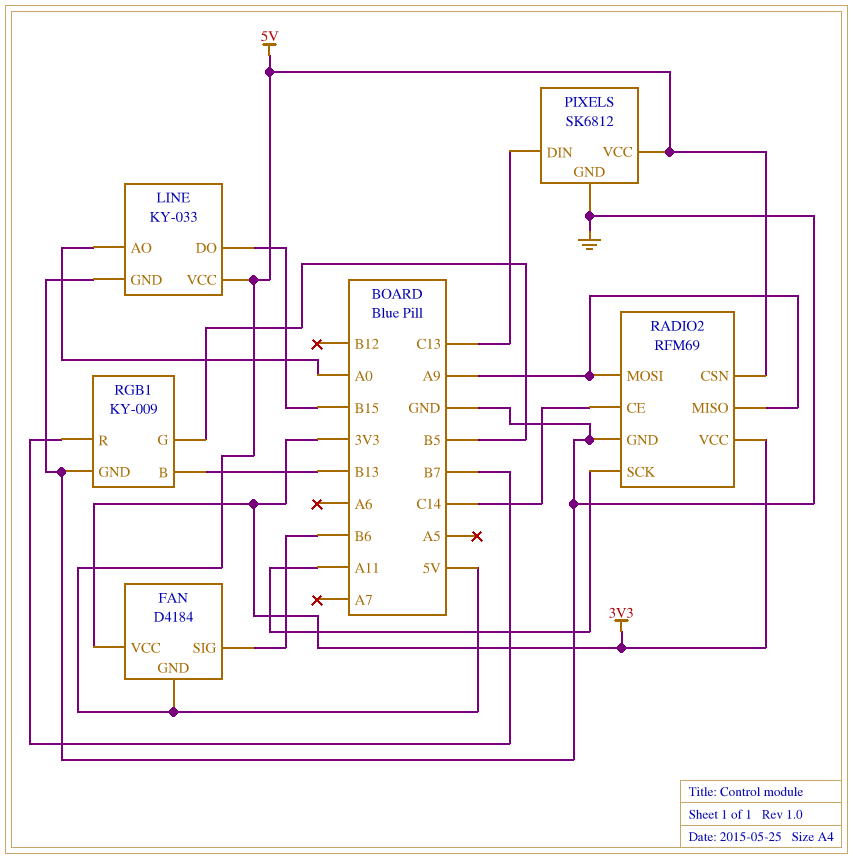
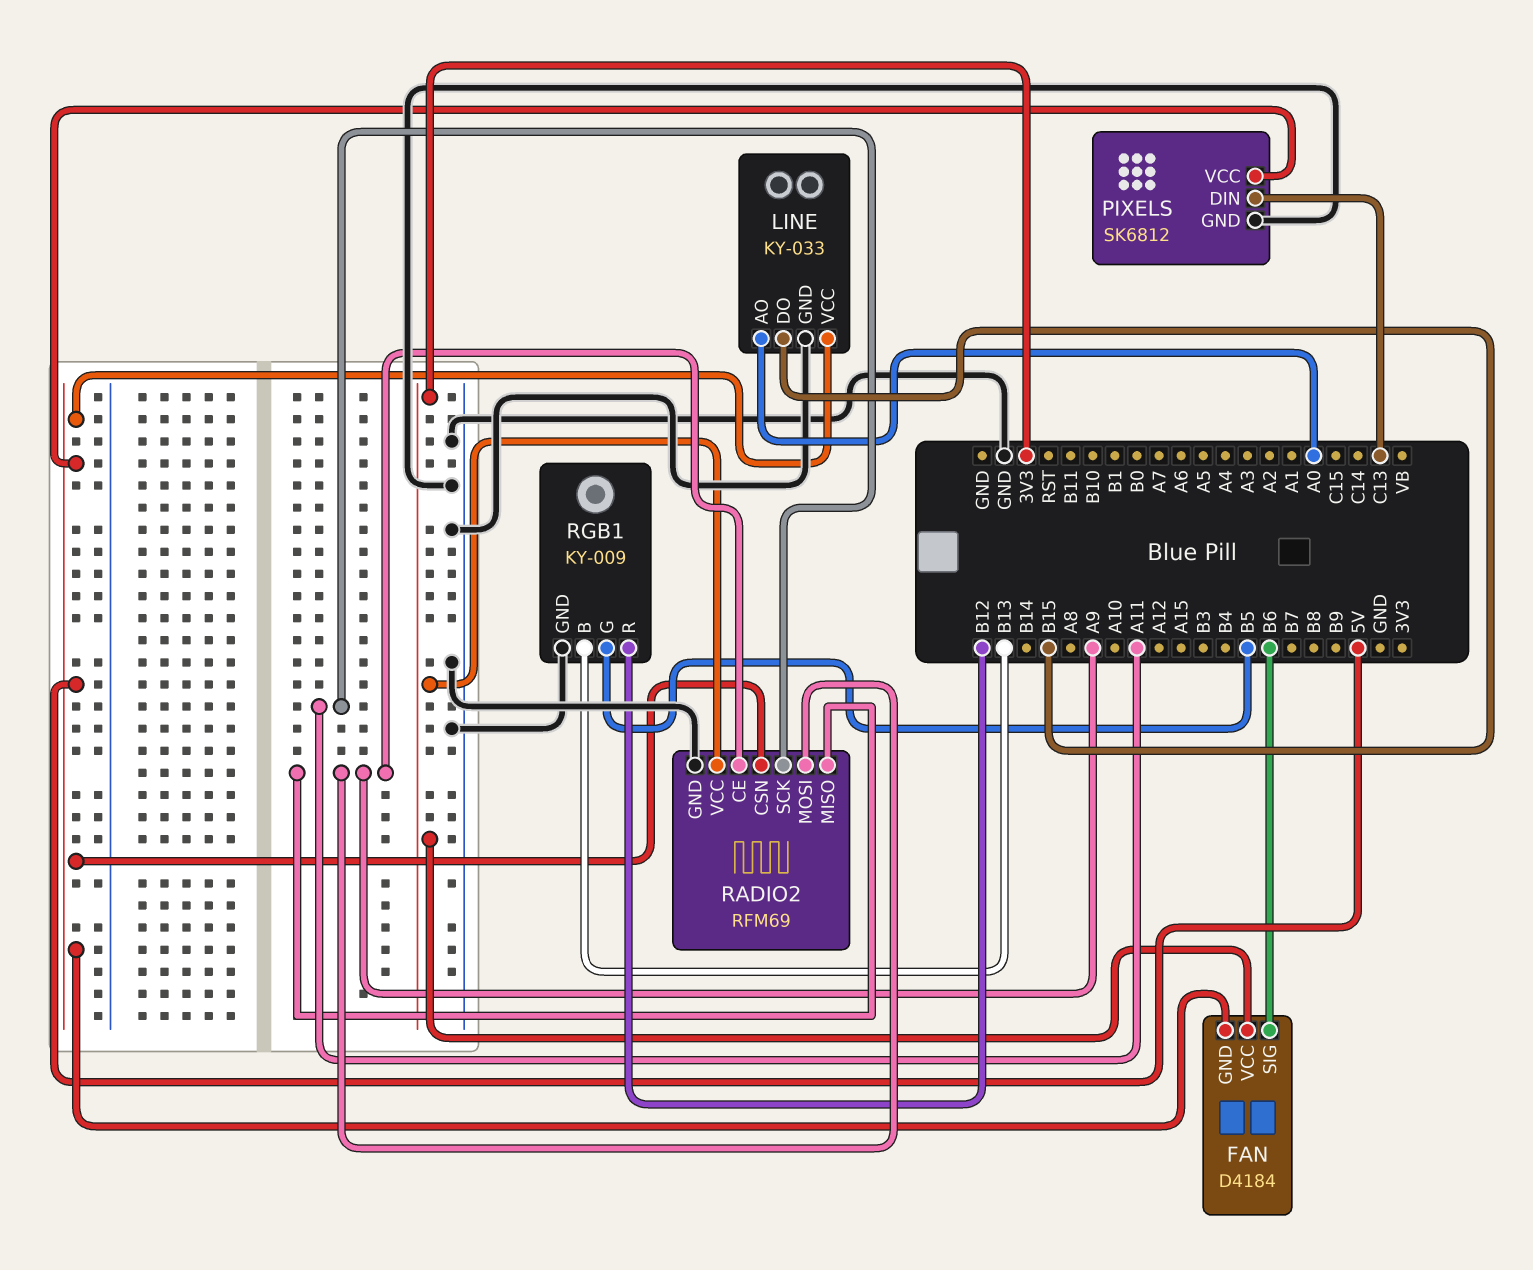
RADIO2 pin CE: C14 -> A9
RGB1 pin R: B7 -> B12

